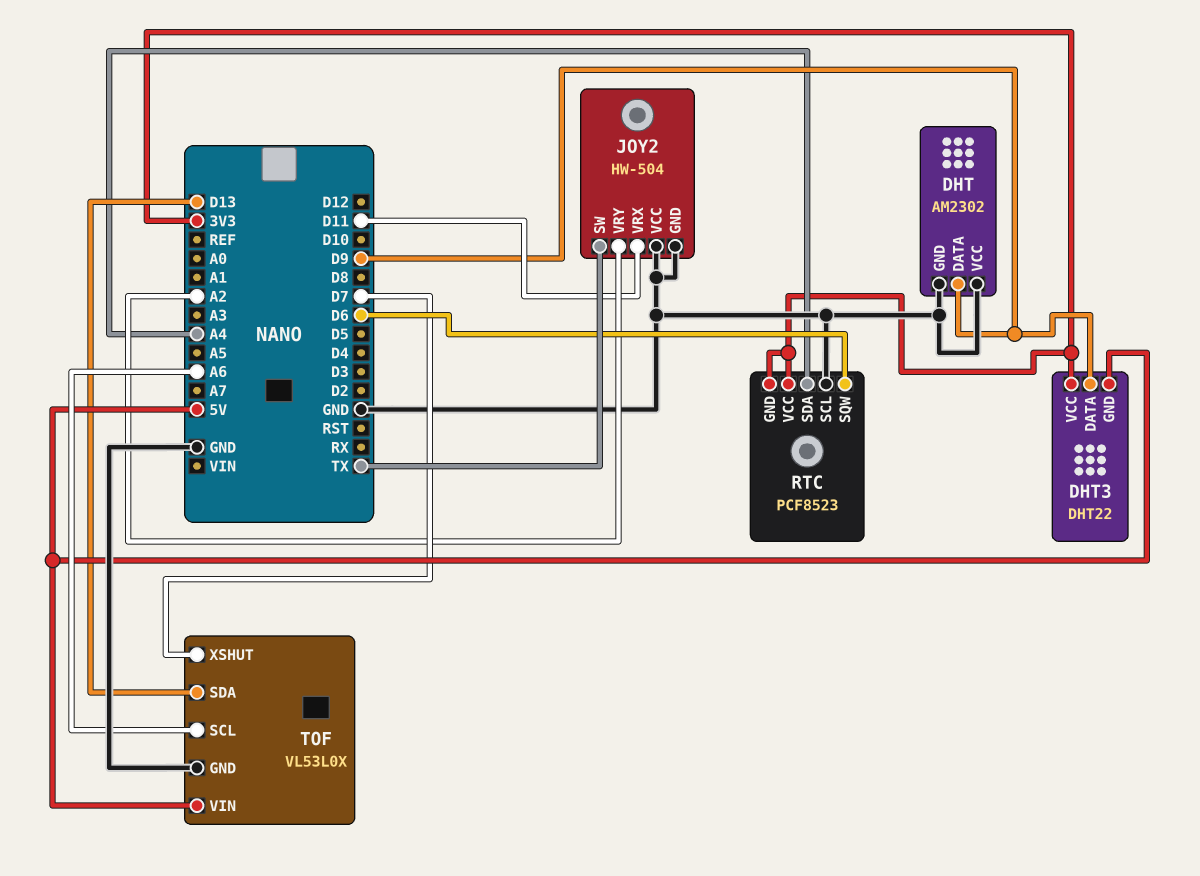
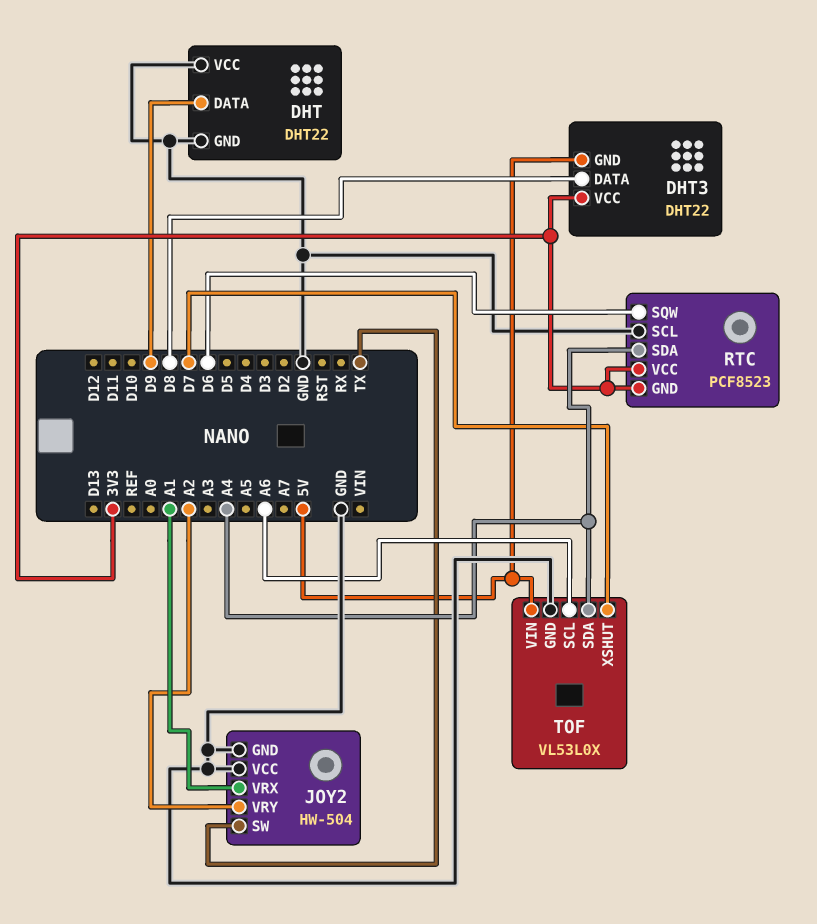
DHT: AM2302 -> DHT22
DHT3 pin DATA: D9 -> D8
JOY2 pin VRX: D11 -> A1
TOF pin SDA: D13 -> A4

